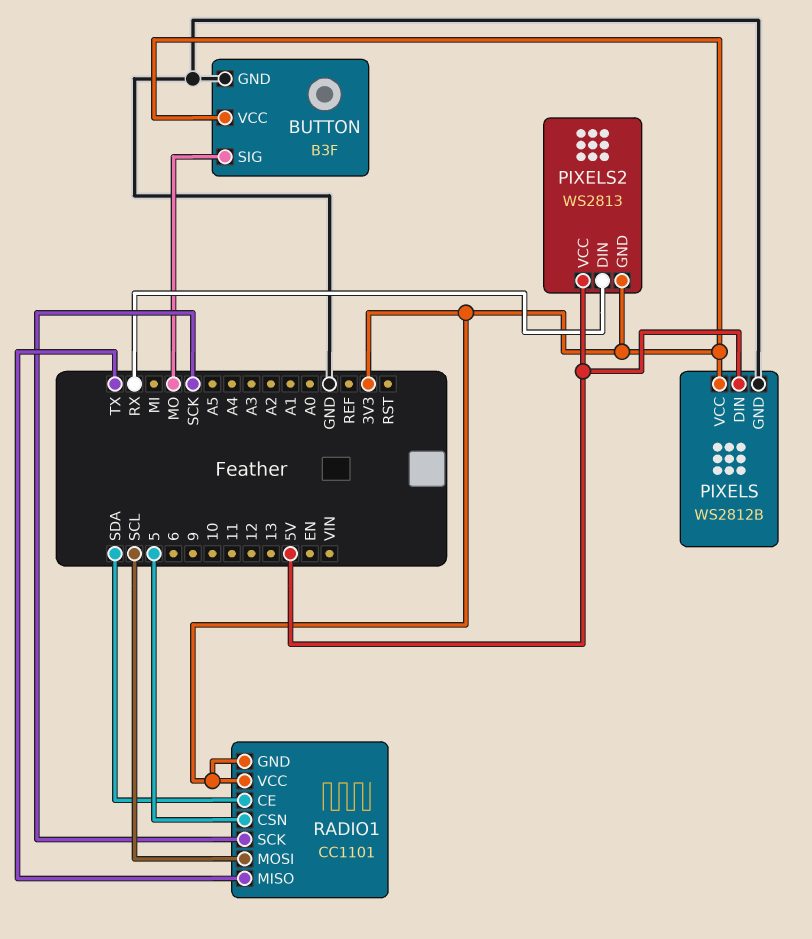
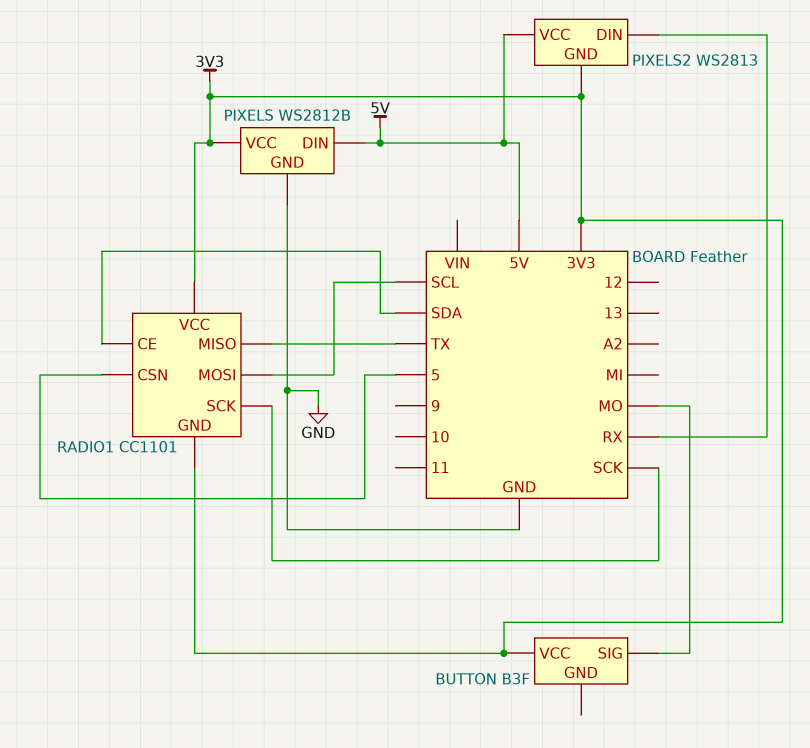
BUTTON pin GND: GND -> none

